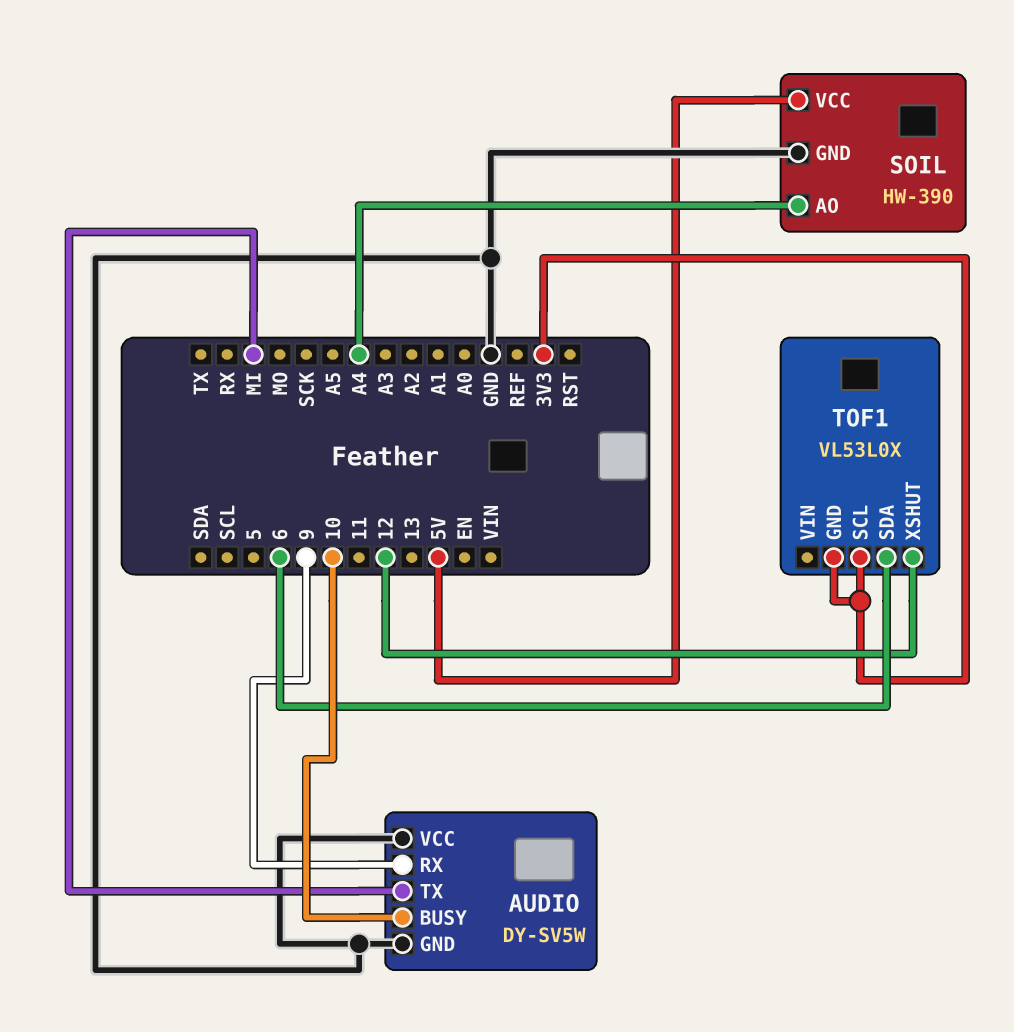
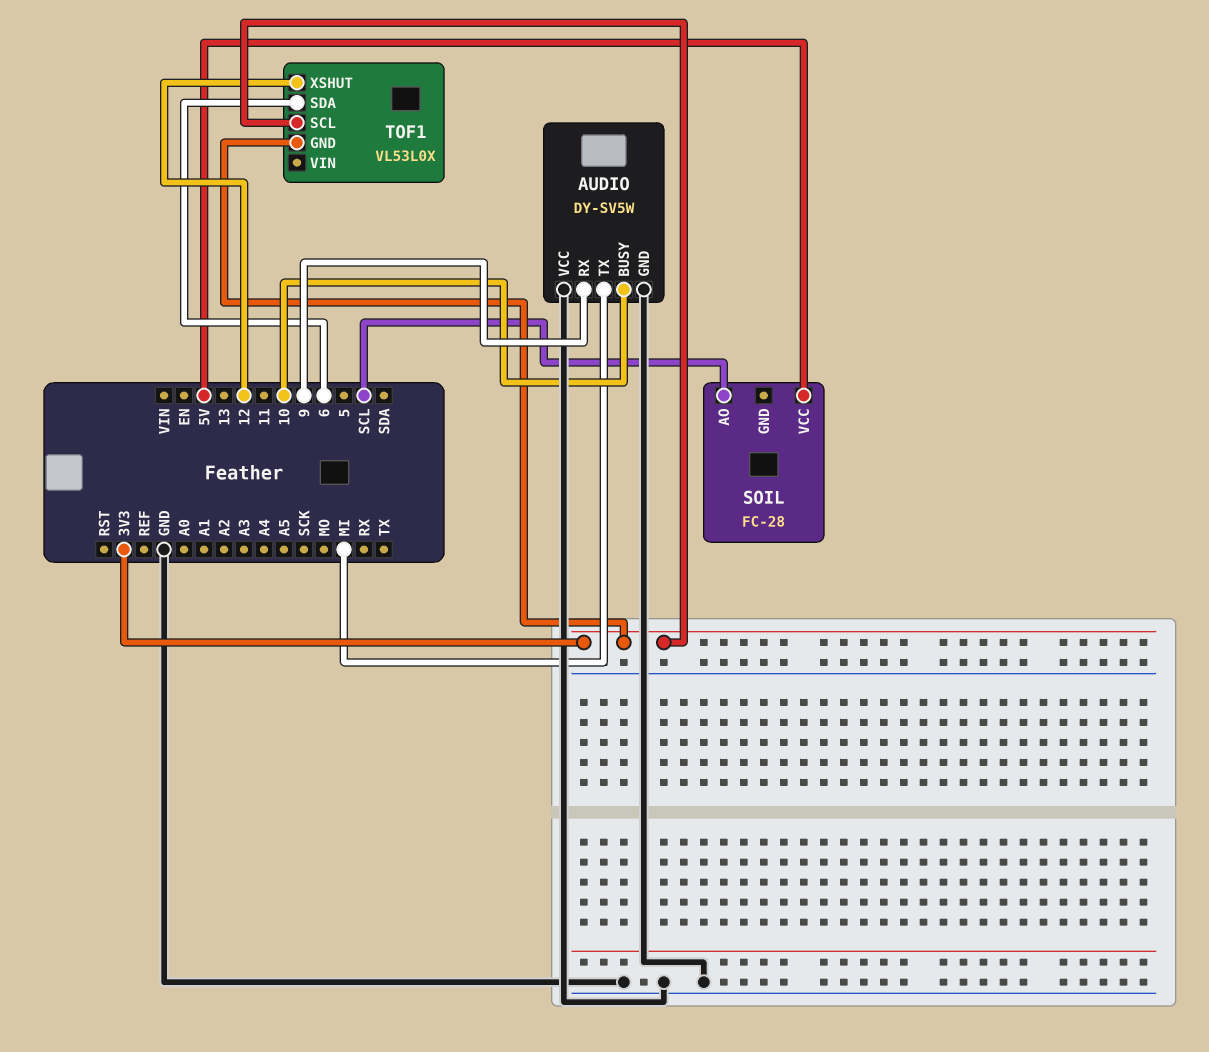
SOIL: HW-390 -> FC-28
SOIL pin AO: A4 -> SCL
SOIL pin GND: GND -> none

